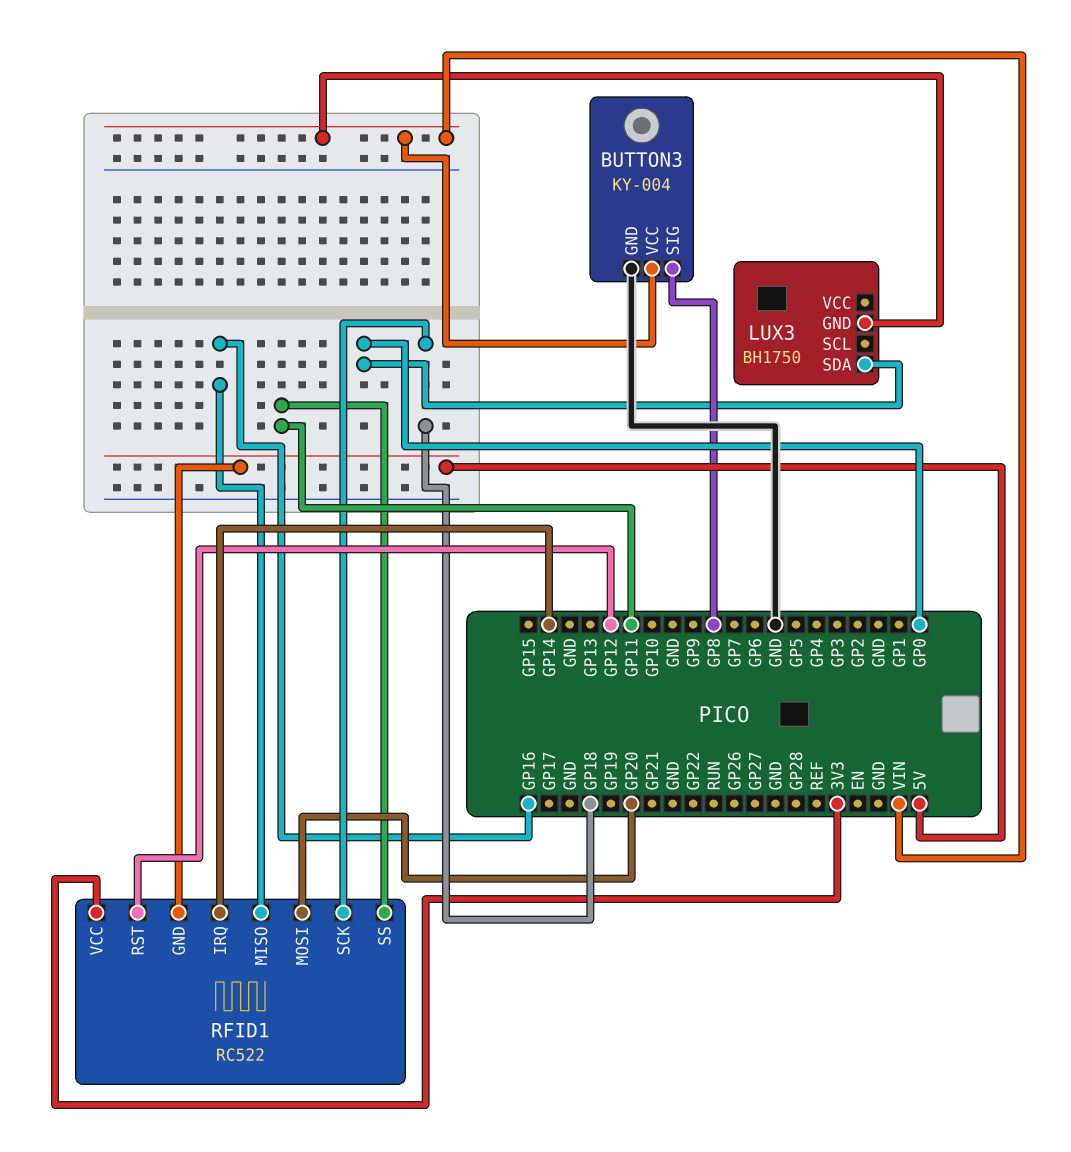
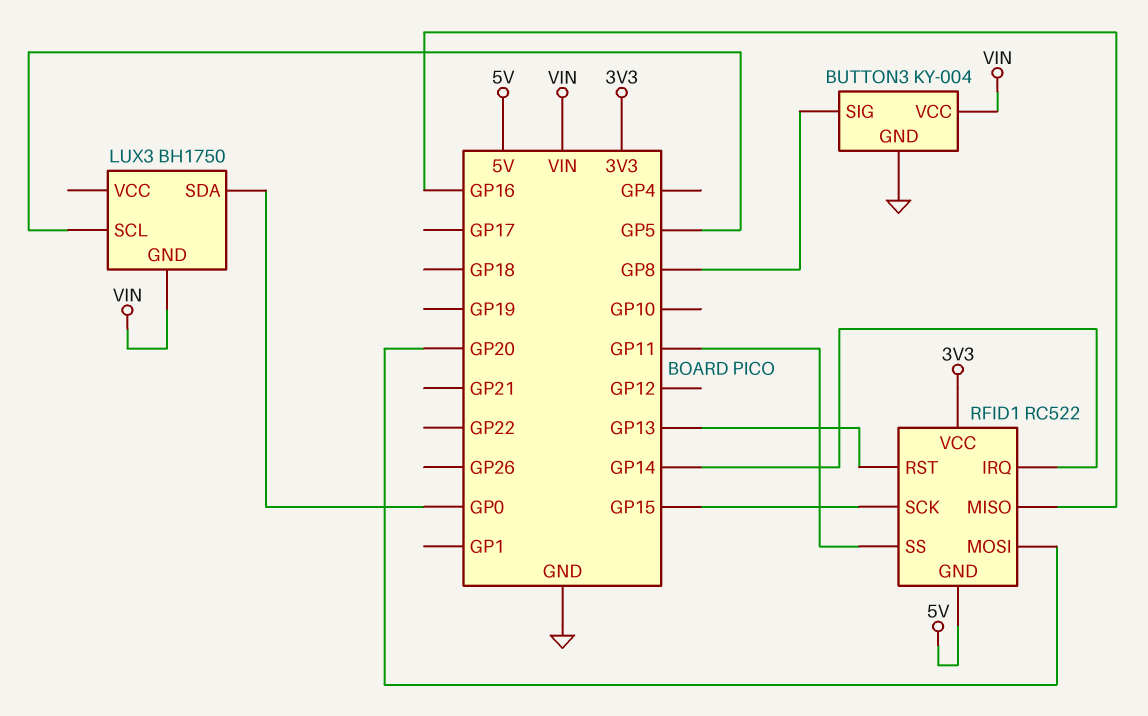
LUX3 pin SCL: none -> GP5
RFID1 pin RST: GP12 -> GP13
RFID1 pin SCK: GP18 -> GP15

